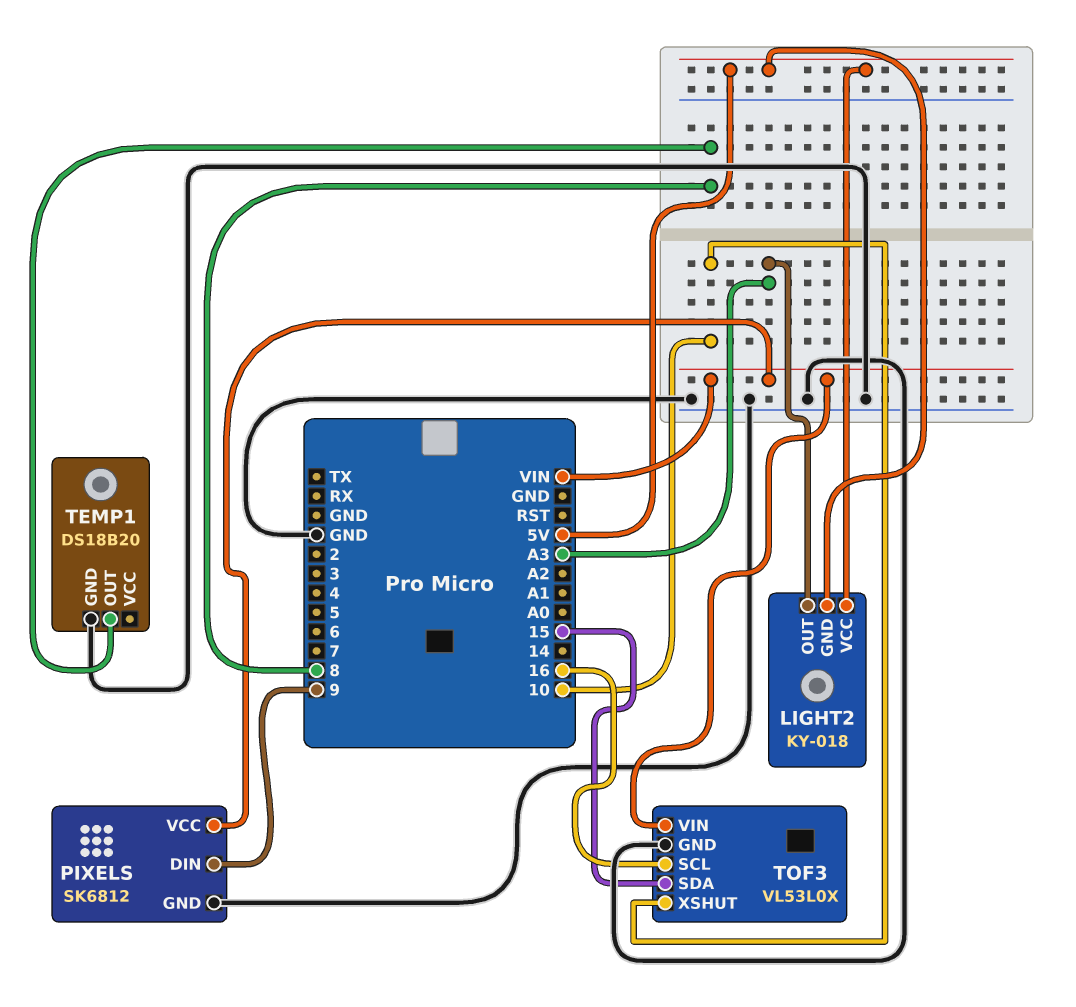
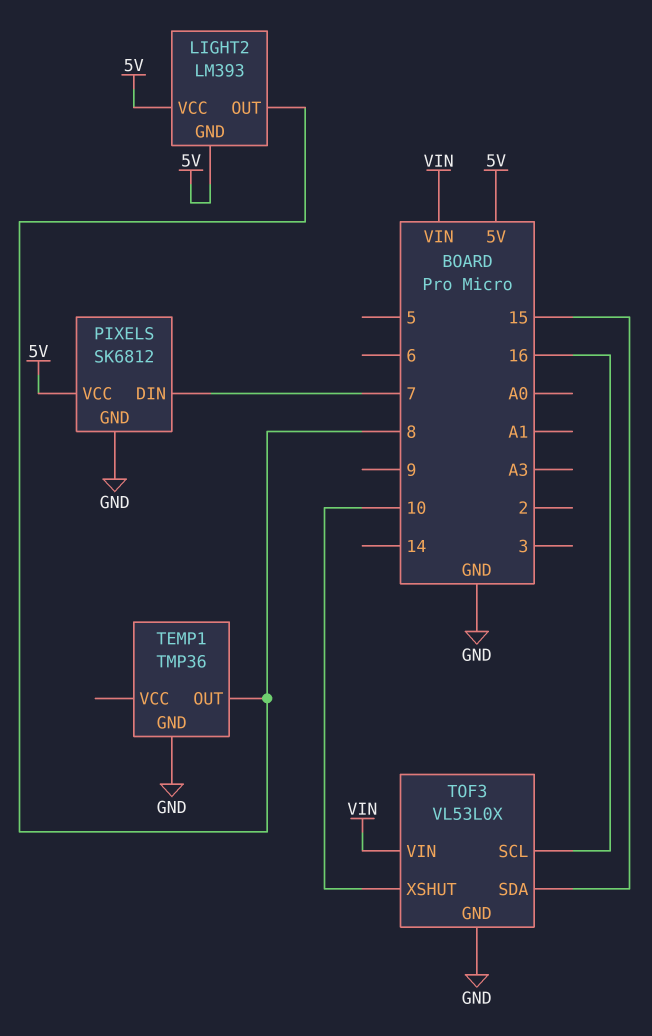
LIGHT2: KY-018 -> LM393
LIGHT2 pin OUT: A3 -> 8
PIXELS pin DIN: 9 -> 7
PIXELS pin VCC: VIN -> 5V
TEMP1: DS18B20 -> TMP36

